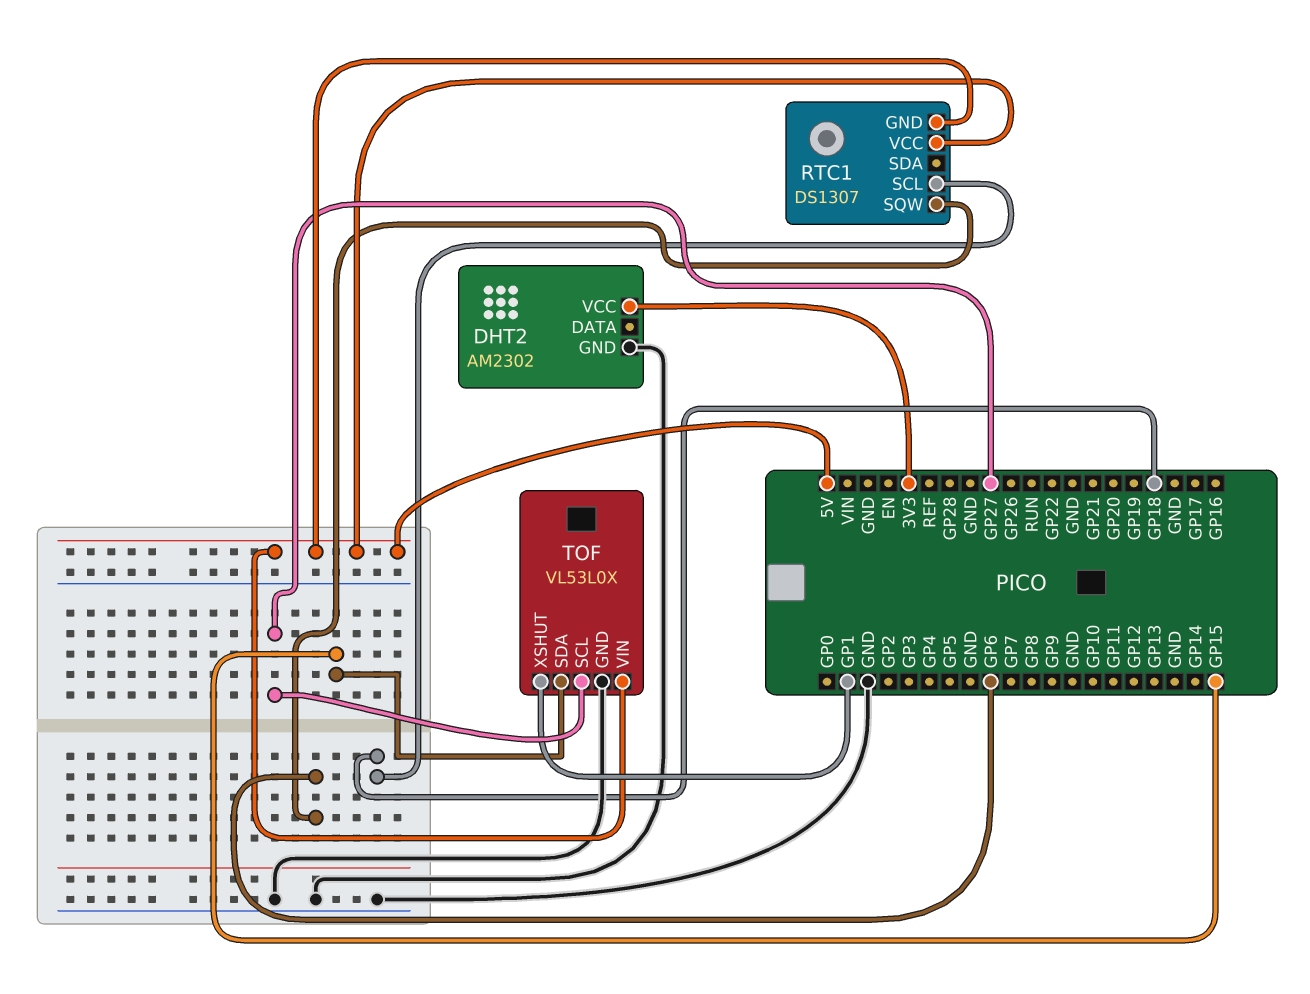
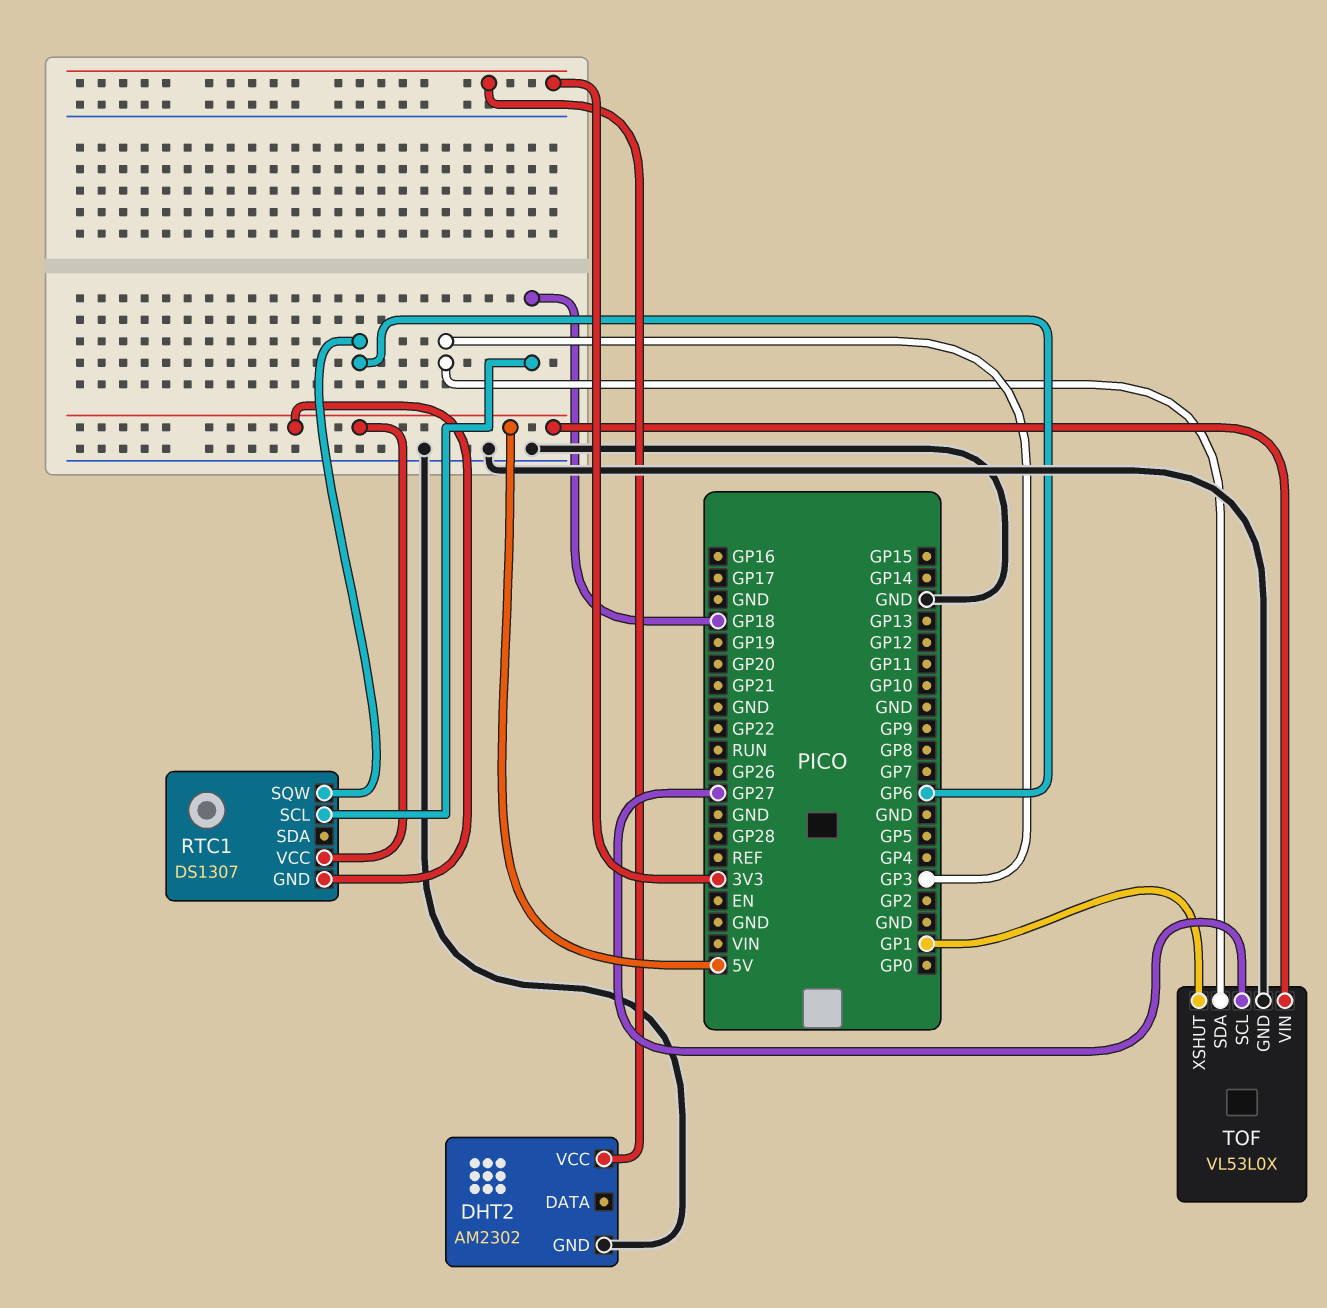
TOF pin SDA: GP15 -> GP3

